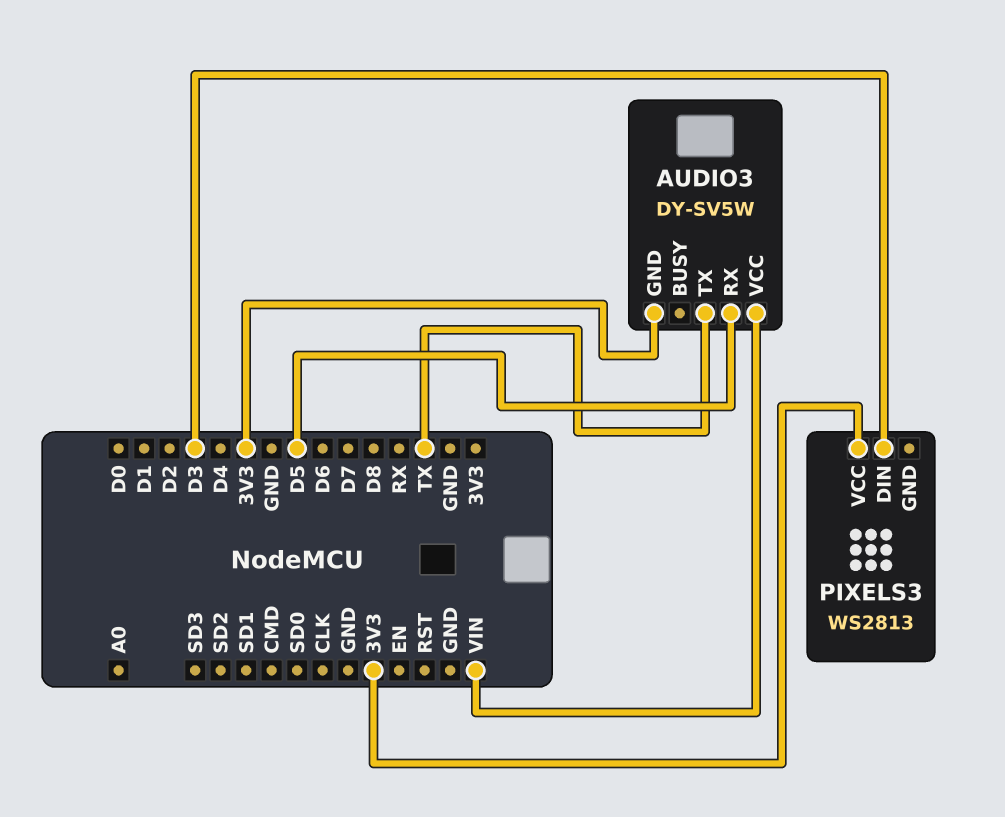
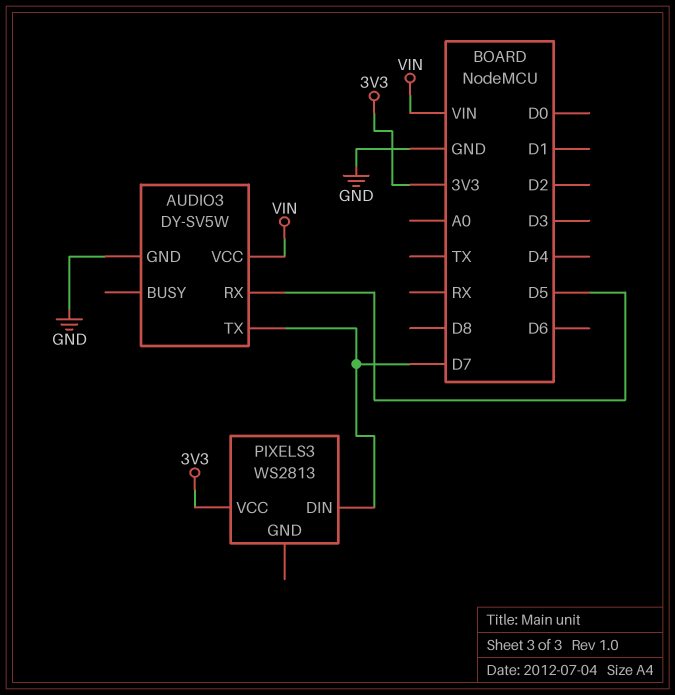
AUDIO3 pin GND: 3V3 -> GND
AUDIO3 pin TX: TX -> D7
PIXELS3 pin DIN: D3 -> D7

